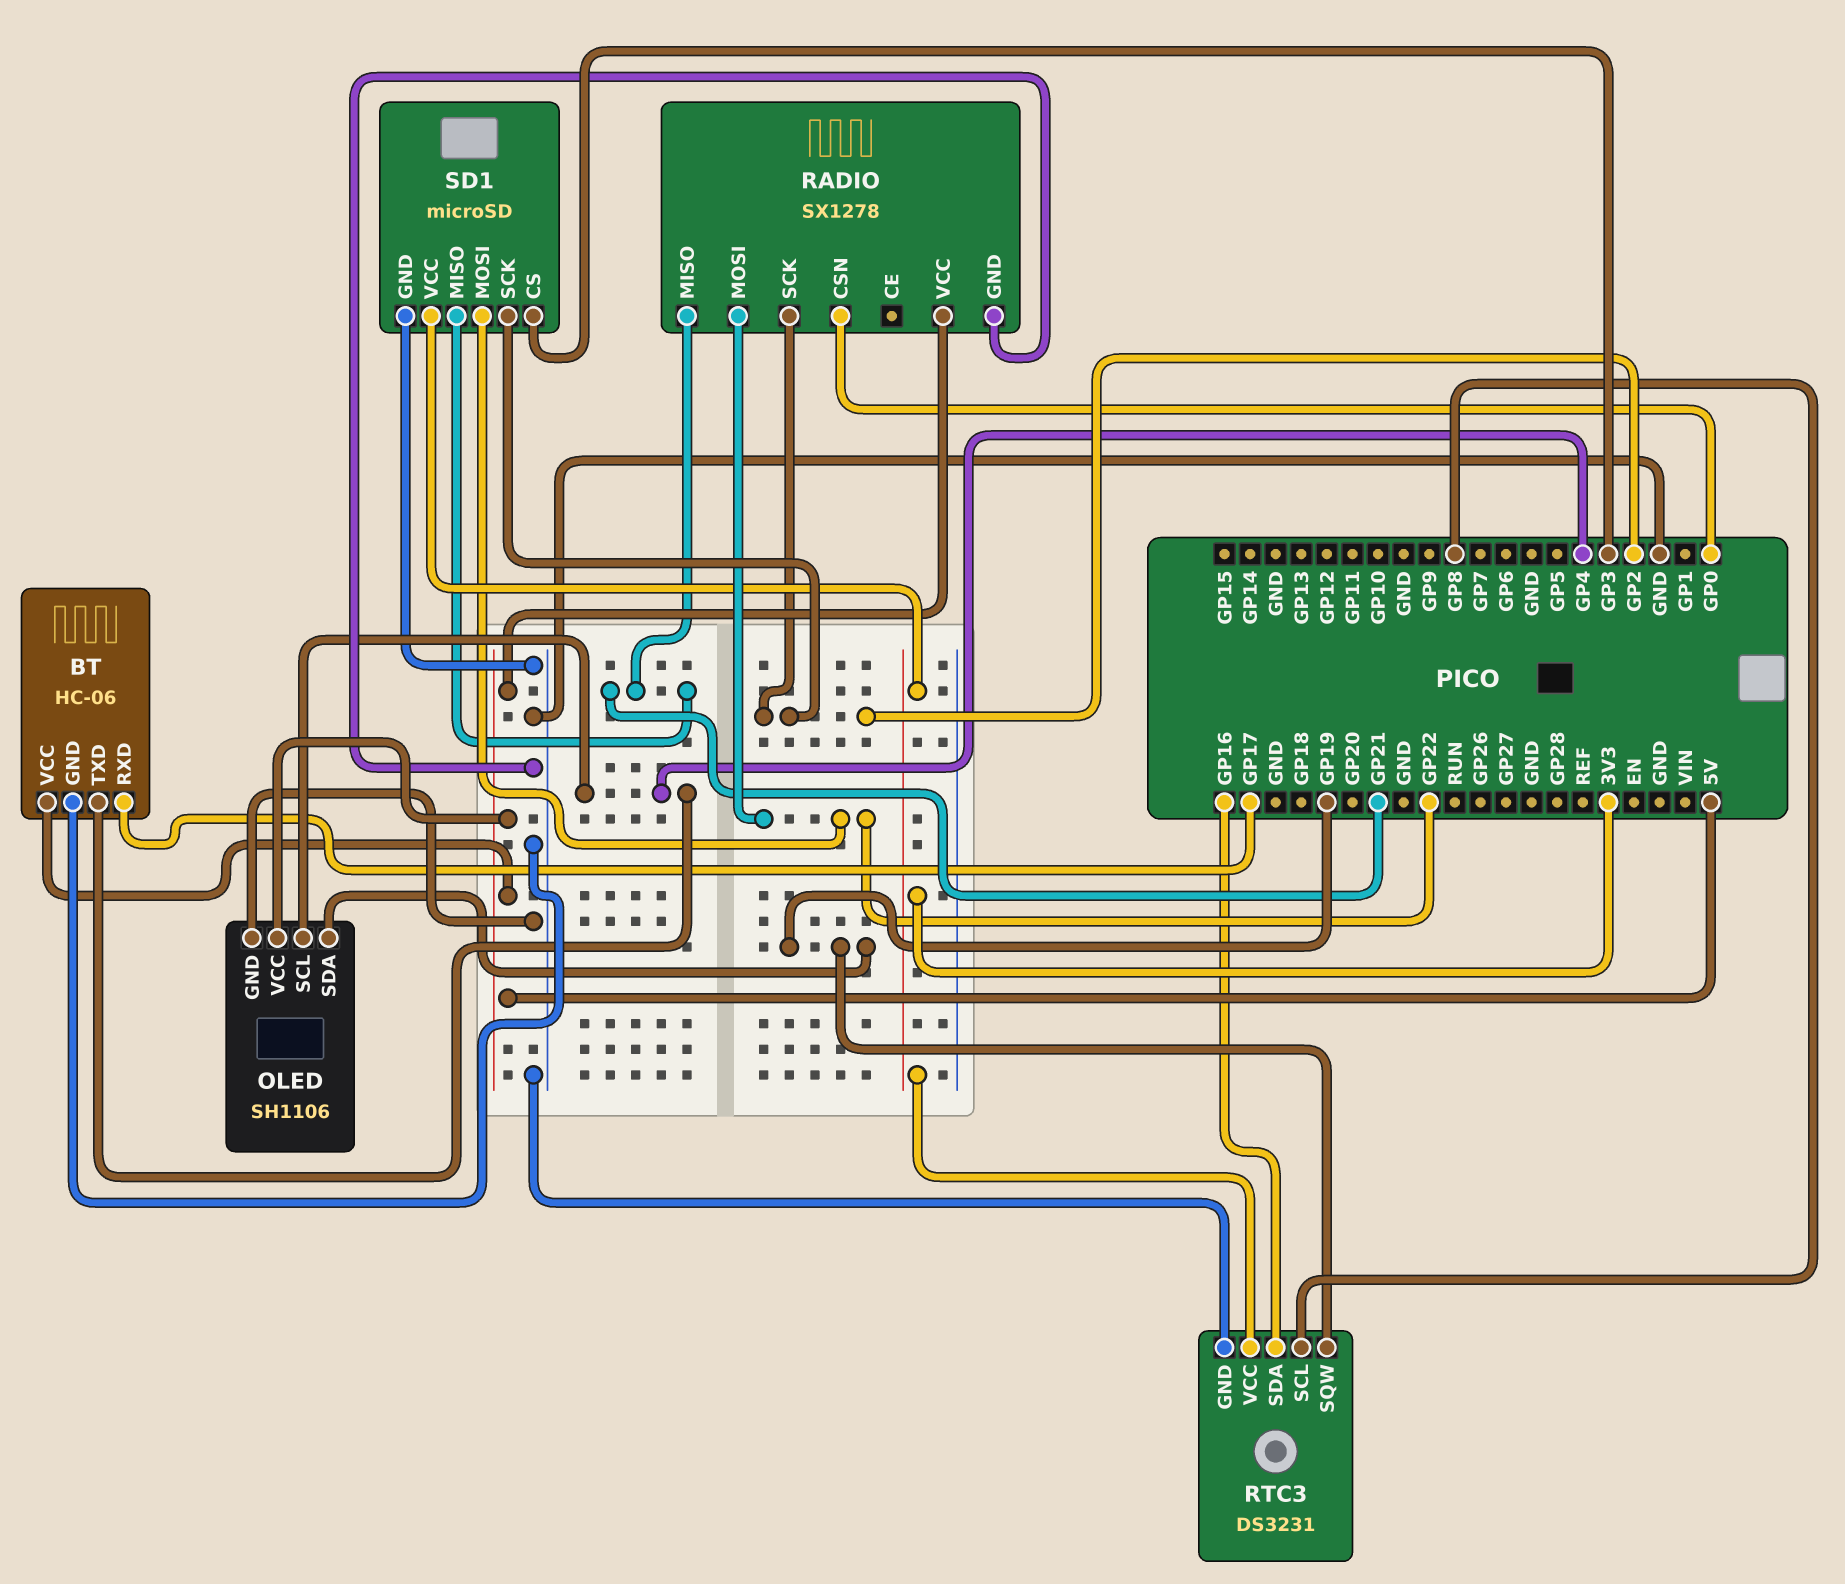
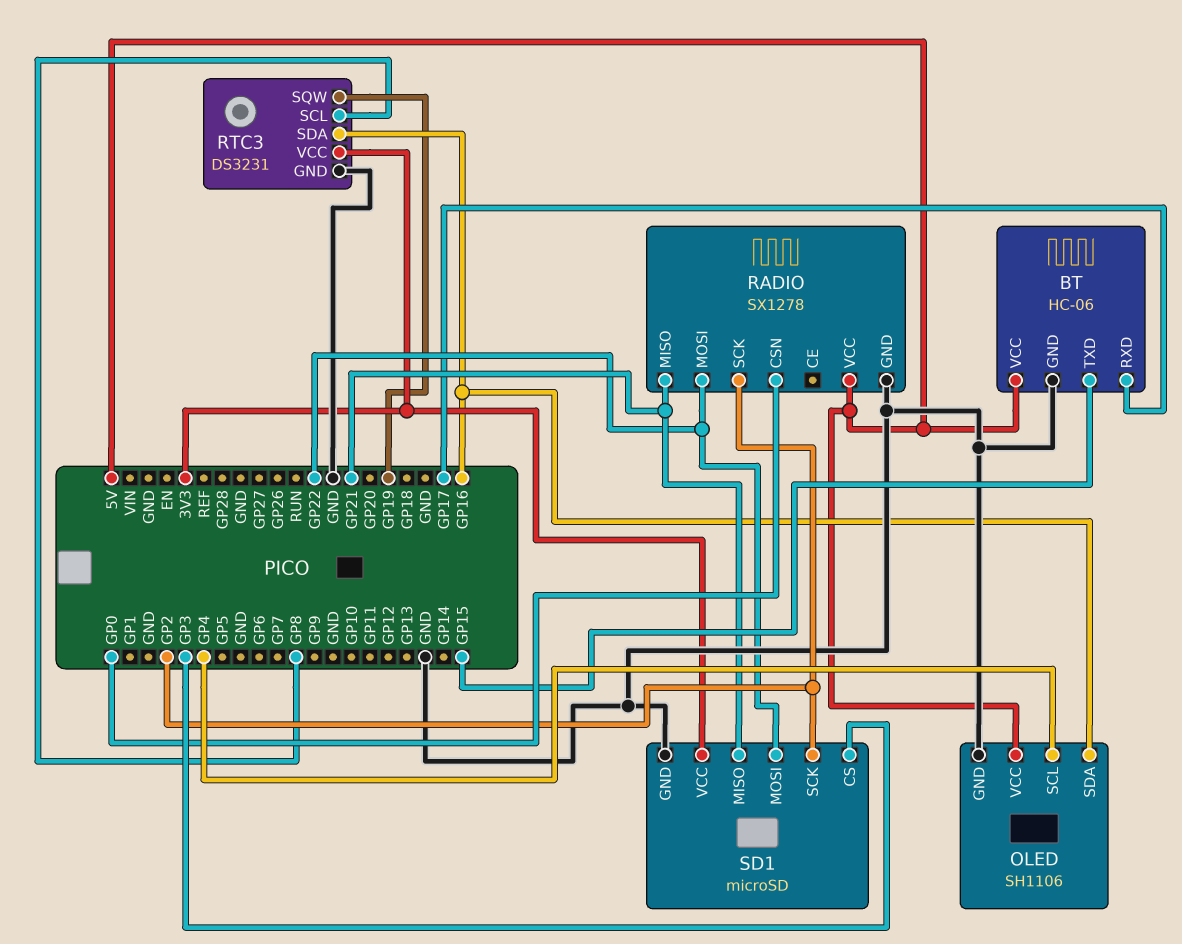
BT pin TXD: GP4 -> GP15
OLED pin SDA: GP19 -> GP16

